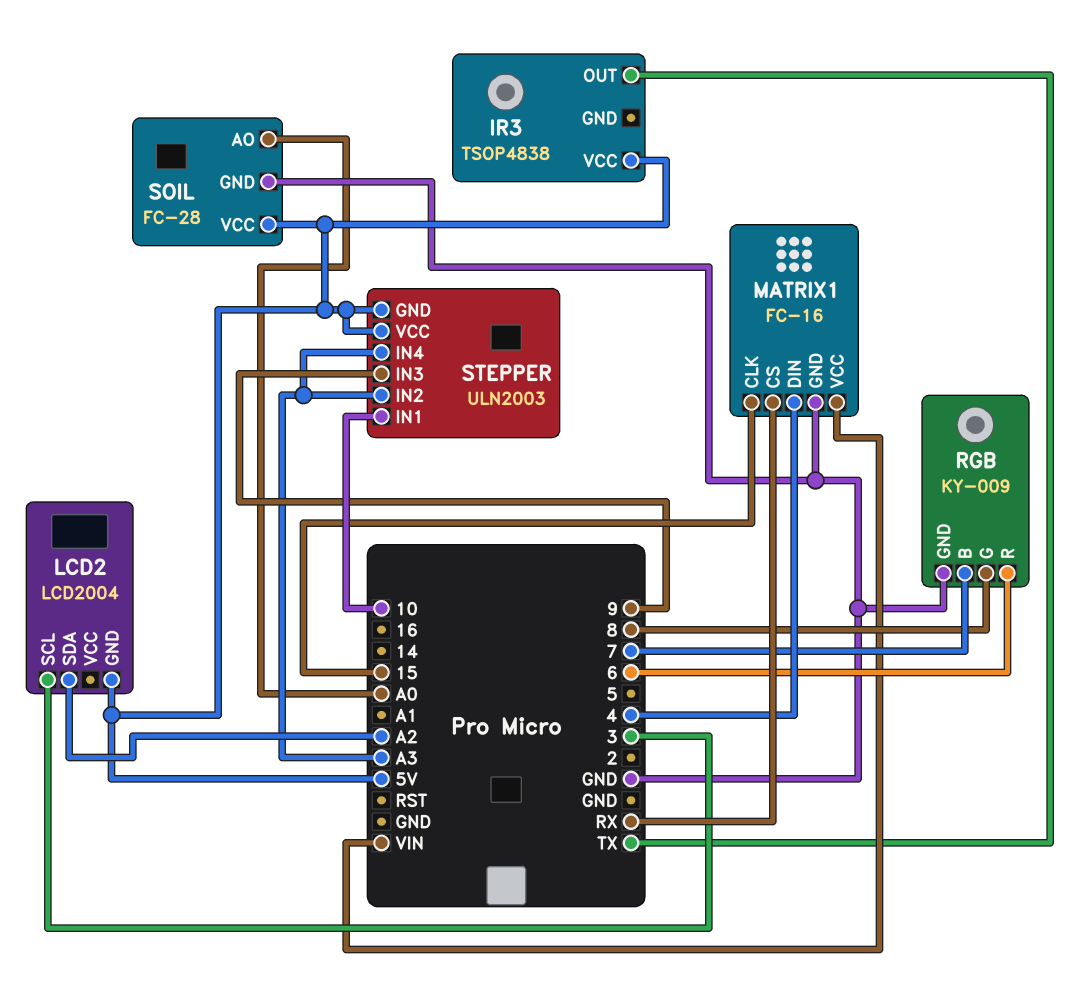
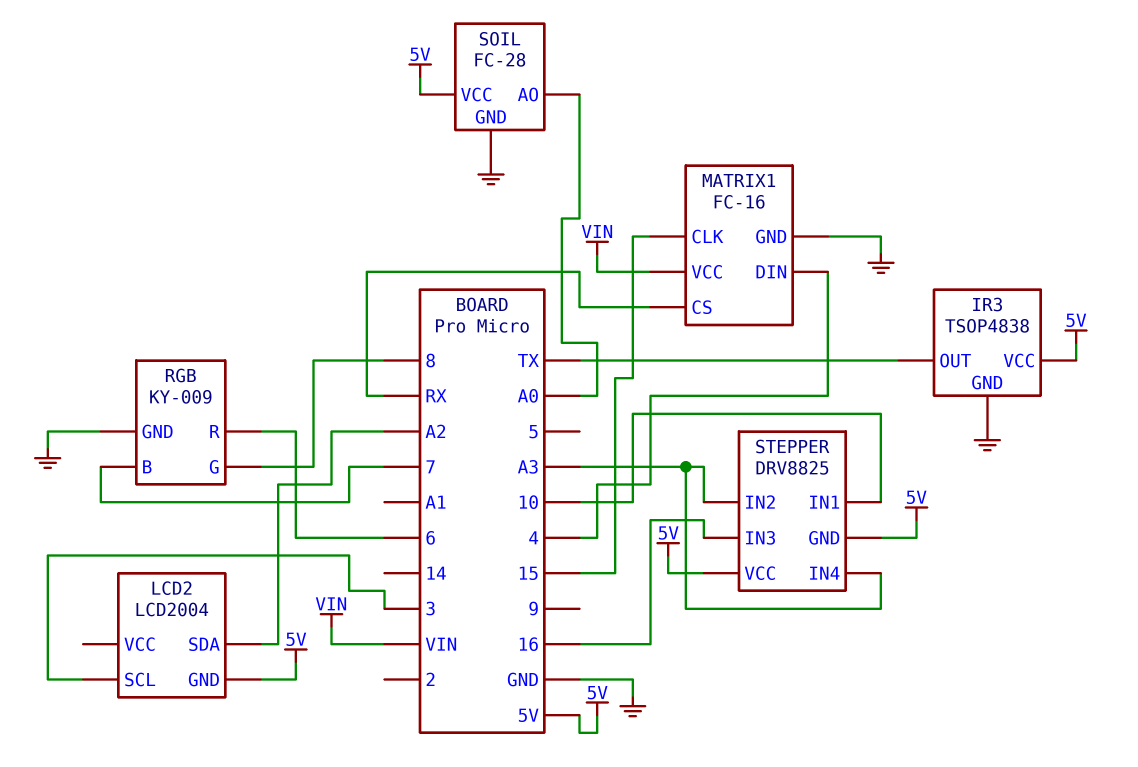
IR3 pin GND: none -> GND
STEPPER: ULN2003 -> DRV8825
STEPPER pin IN3: 9 -> 16

